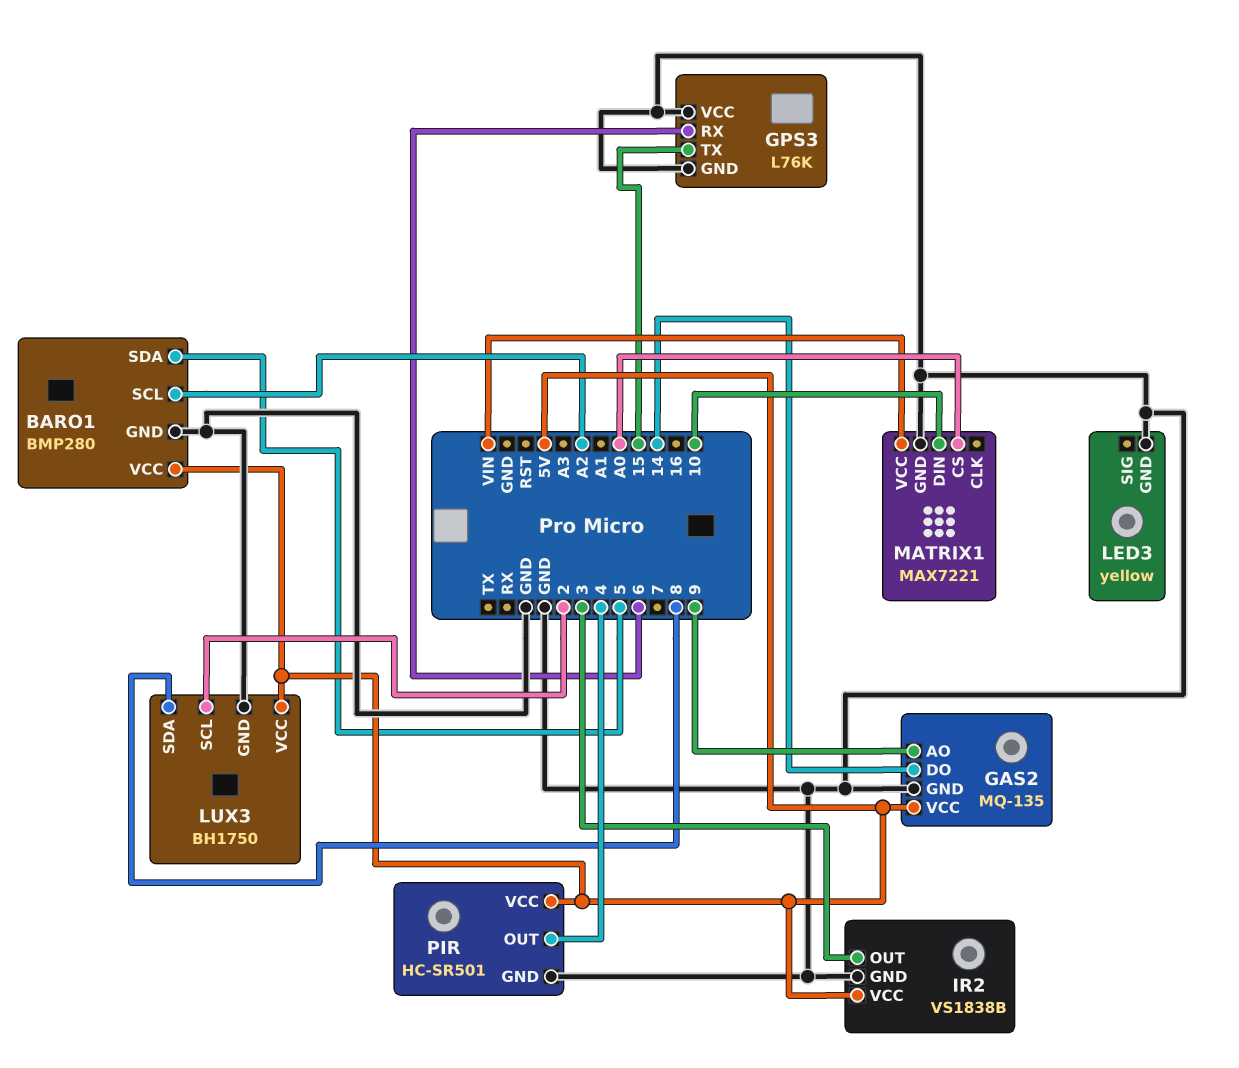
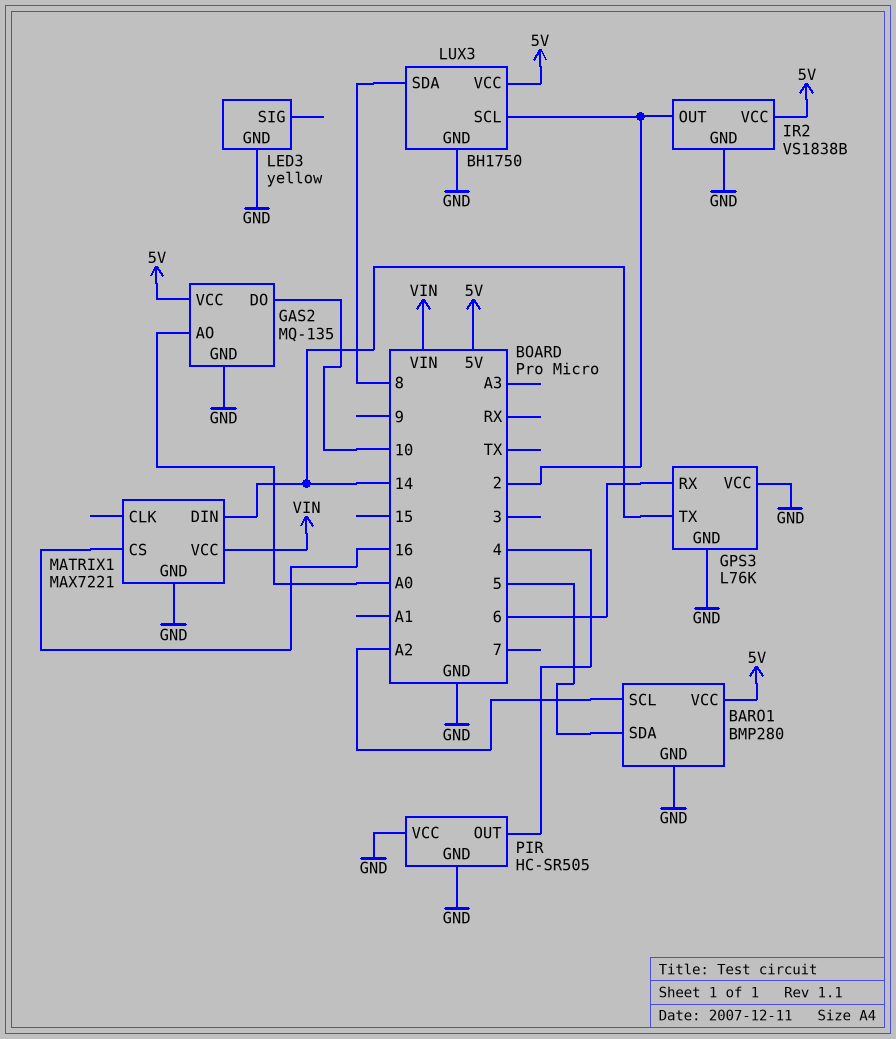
GAS2 pin AO: 9 -> A0
GAS2 pin DO: 14 -> 10
GPS3 pin TX: 15 -> 14
IR2 pin OUT: 3 -> 2
MATRIX1 pin CS: A0 -> 16
MATRIX1 pin DIN: 10 -> 14
PIR: HC-SR501 -> HC-SR505
PIR pin VCC: 5V -> GND

